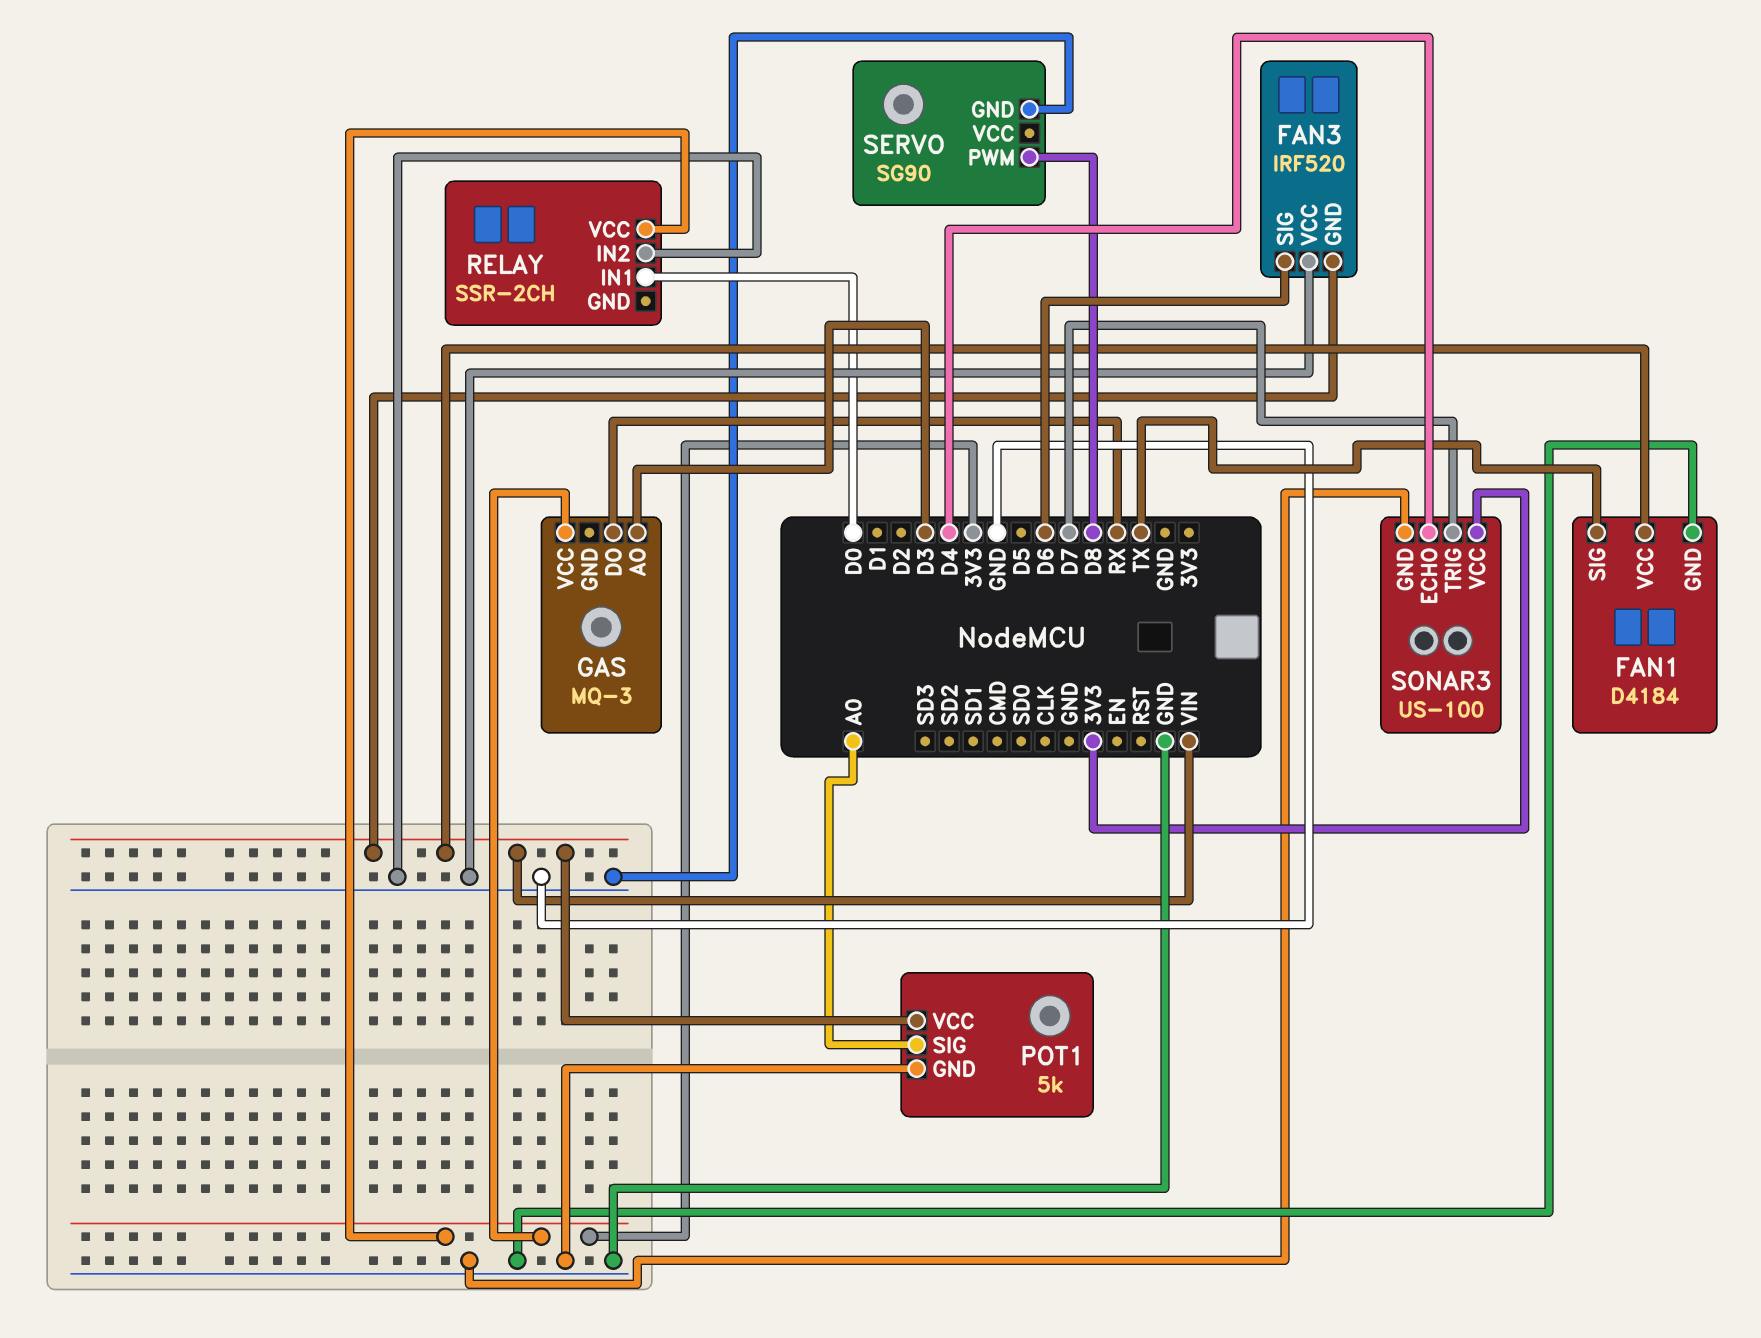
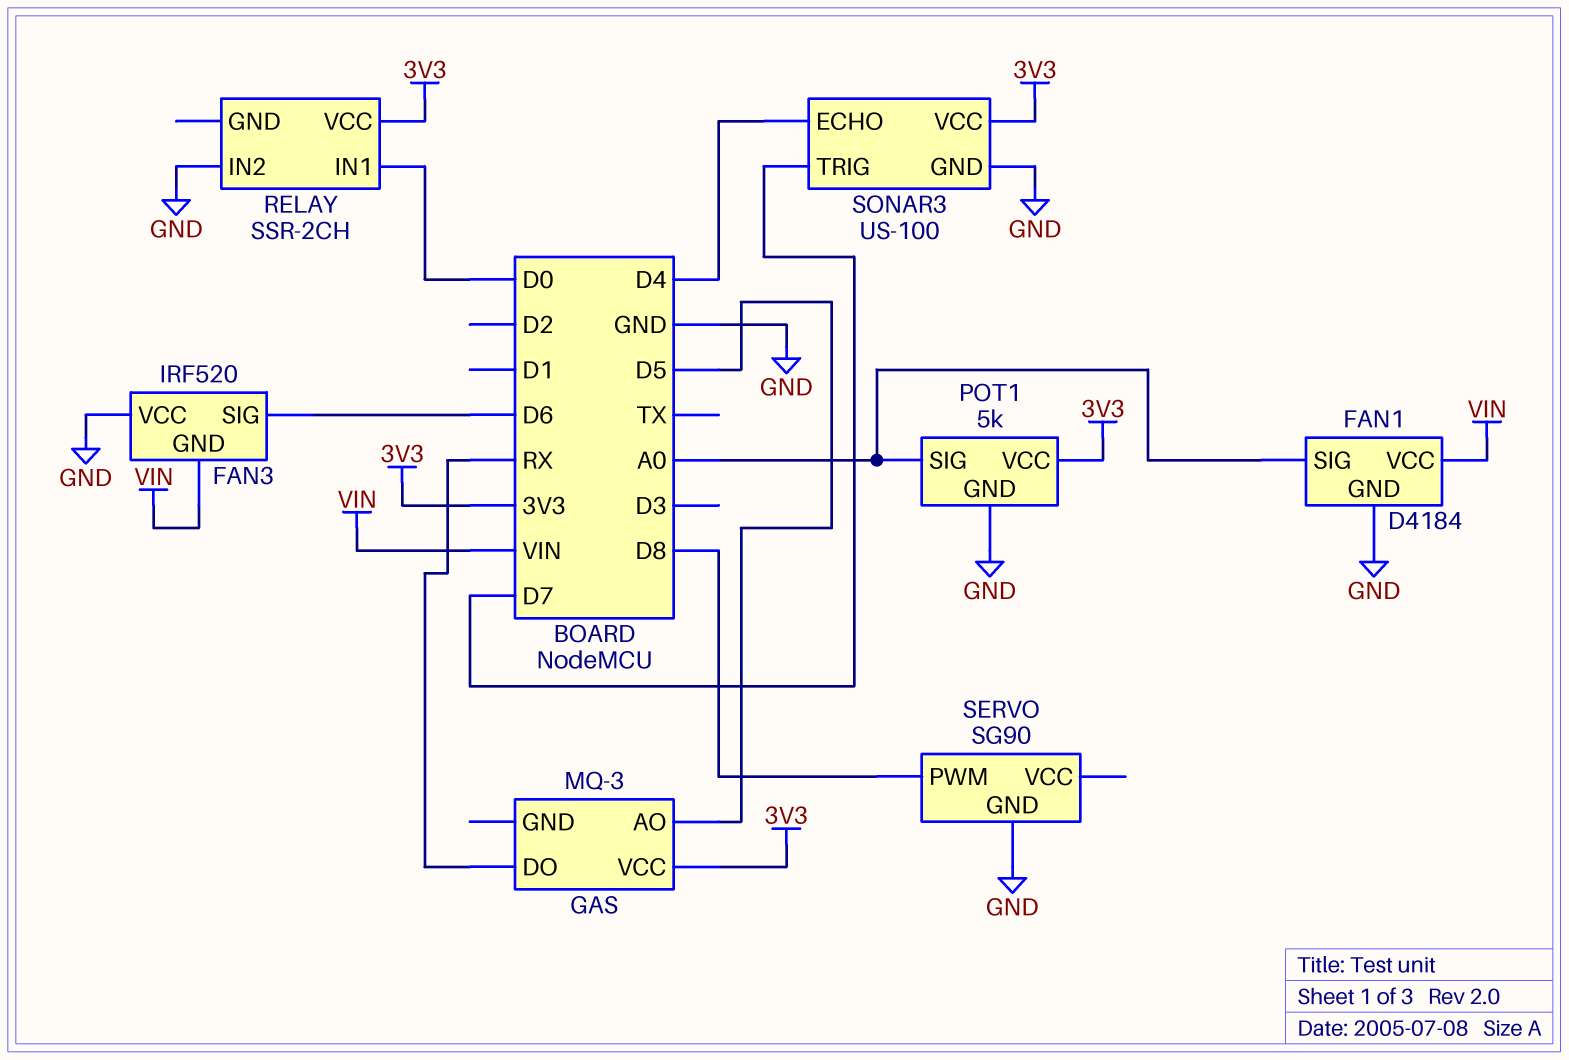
FAN1 pin SIG: TX -> A0
GAS pin AO: D3 -> D5
POT1 pin VCC: VIN -> 3V3

